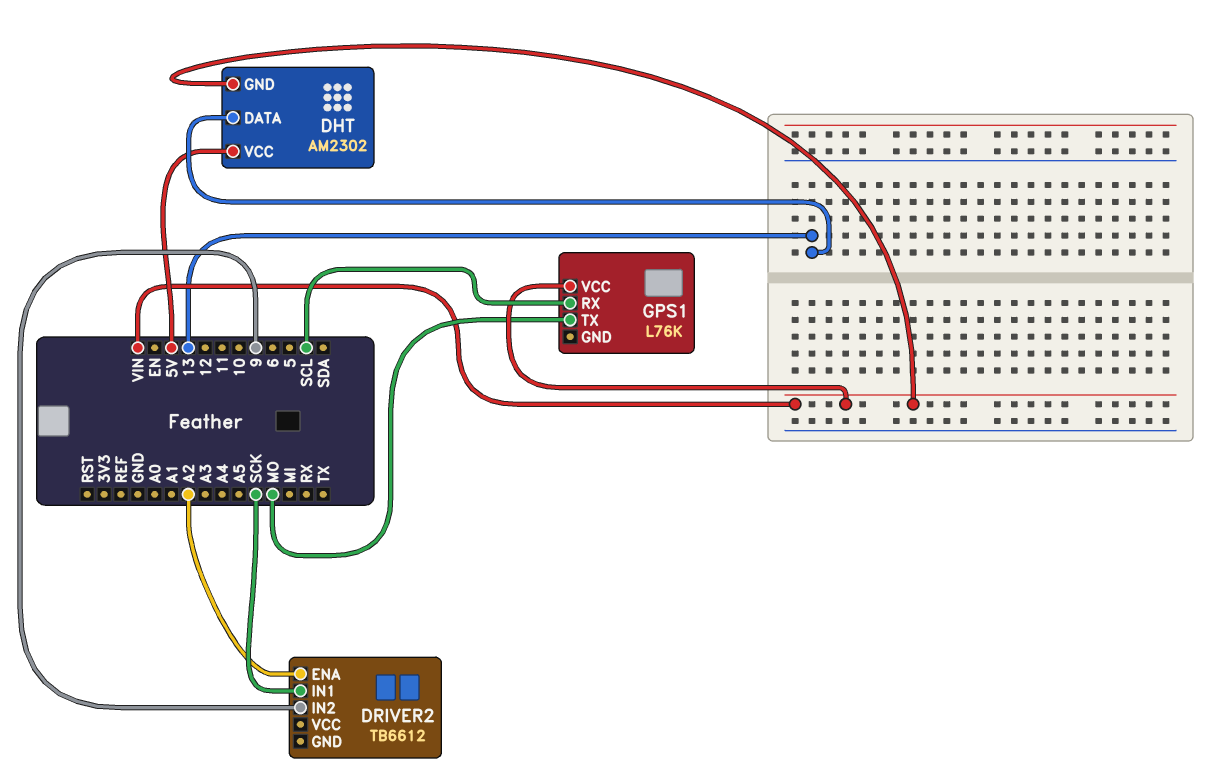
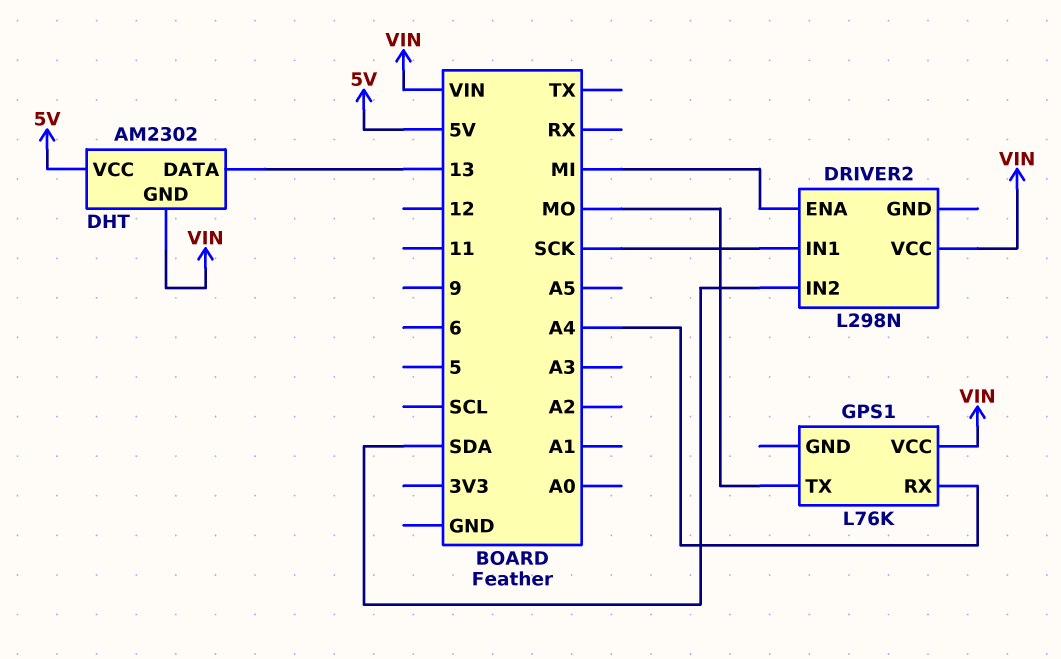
DRIVER2: TB6612 -> L298N
DRIVER2 pin ENA: A2 -> MI
DRIVER2 pin IN2: 9 -> SDA
DRIVER2 pin VCC: none -> VIN
GPS1 pin RX: SCL -> A4

